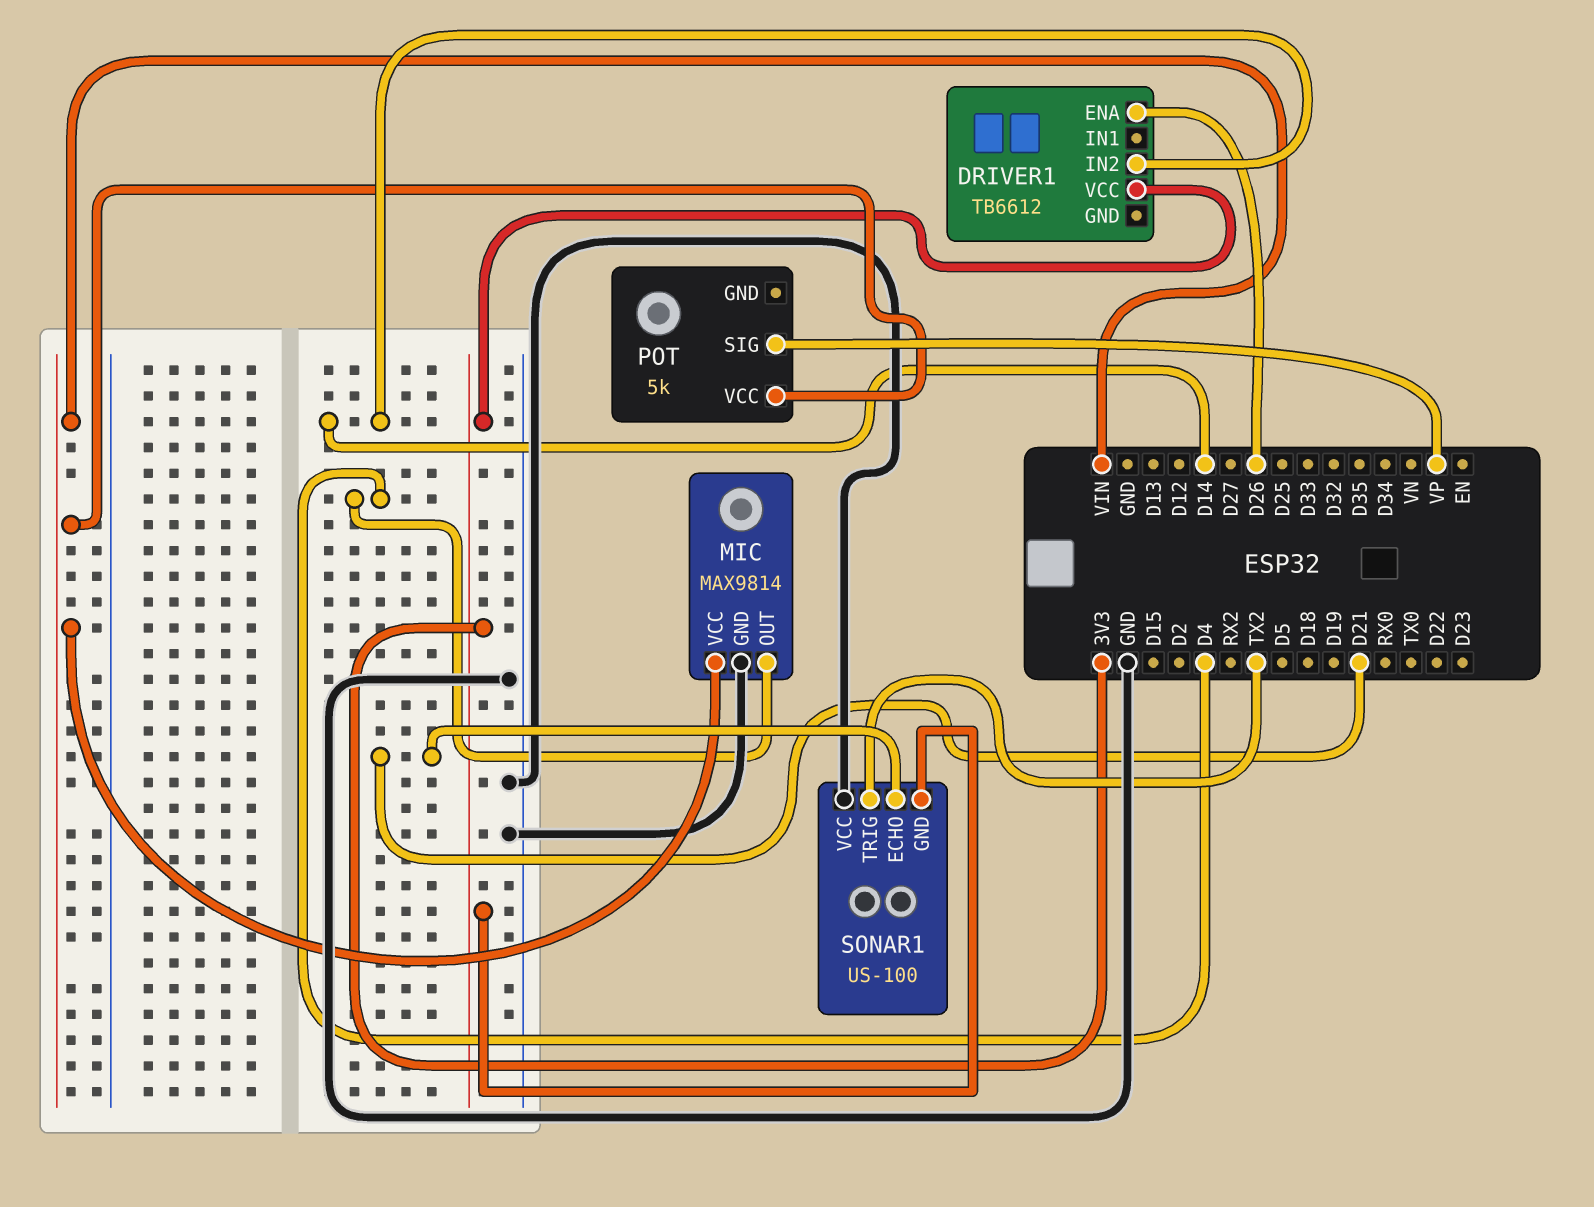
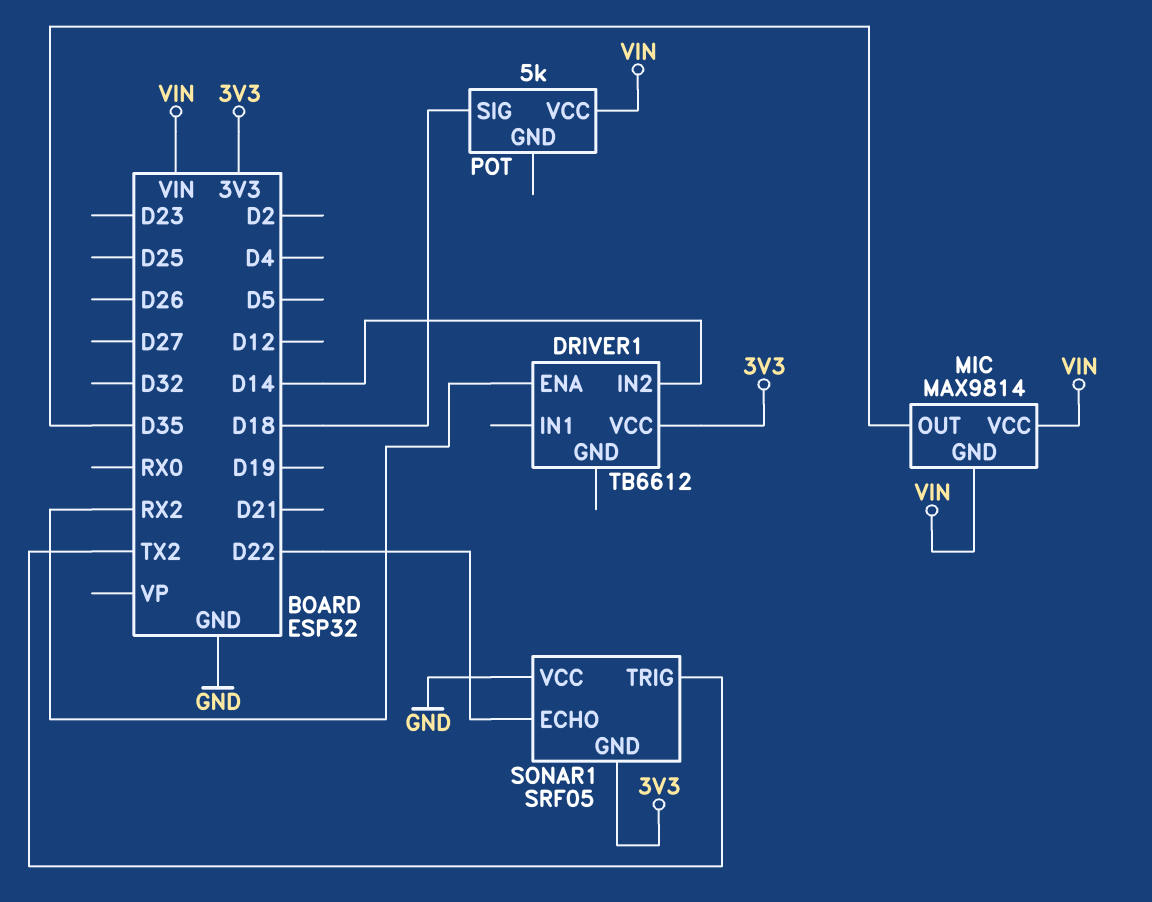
DRIVER1 pin ENA: D26 -> RX2
MIC pin GND: GND -> VIN
MIC pin OUT: D4 -> D35
POT pin SIG: VP -> D18
SONAR1: US-100 -> SRF05
SONAR1 pin ECHO: D21 -> D22

